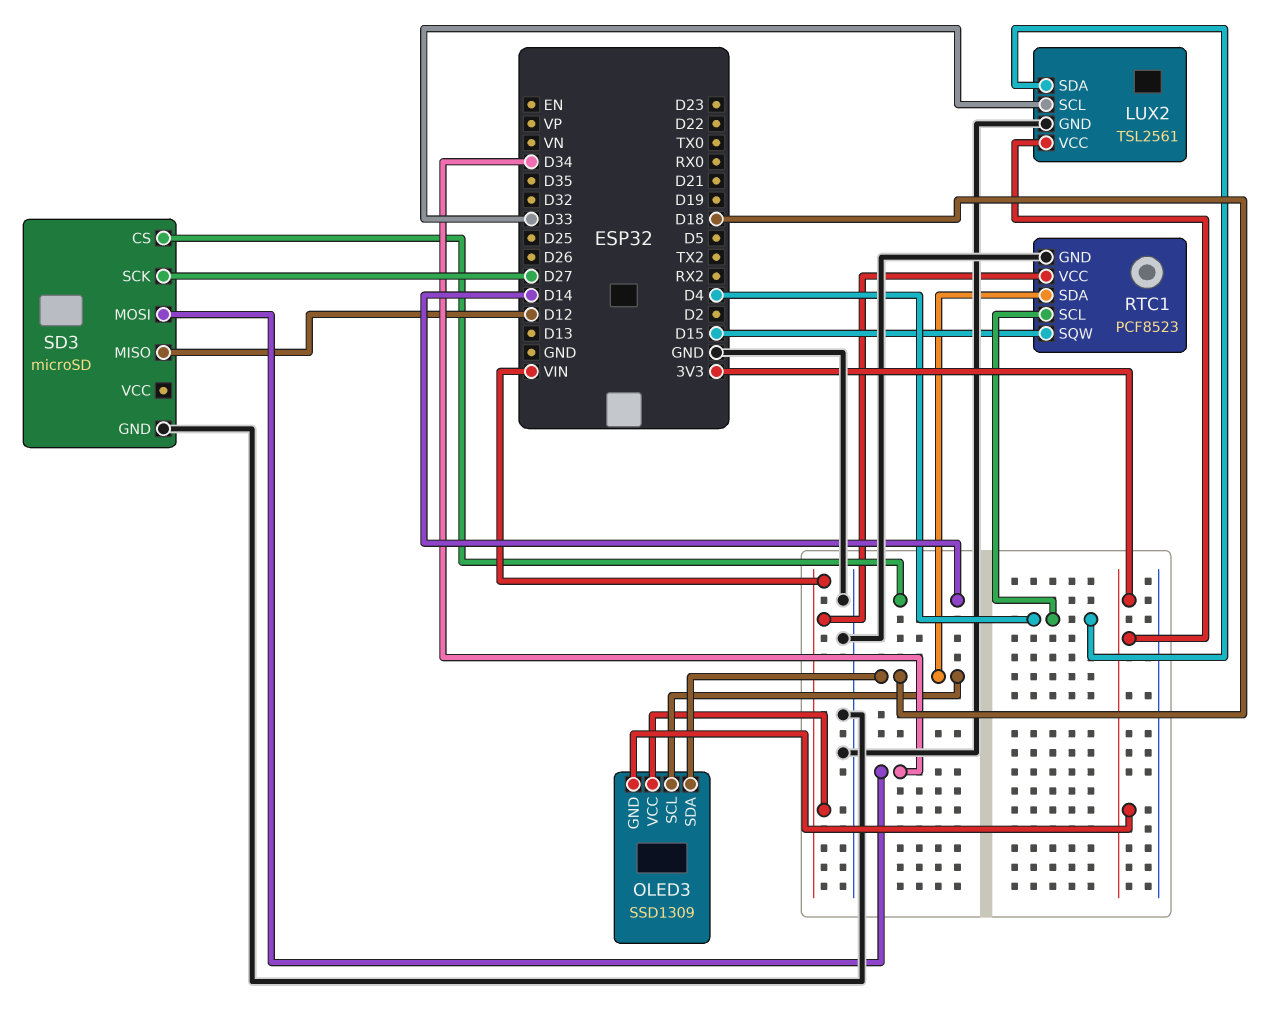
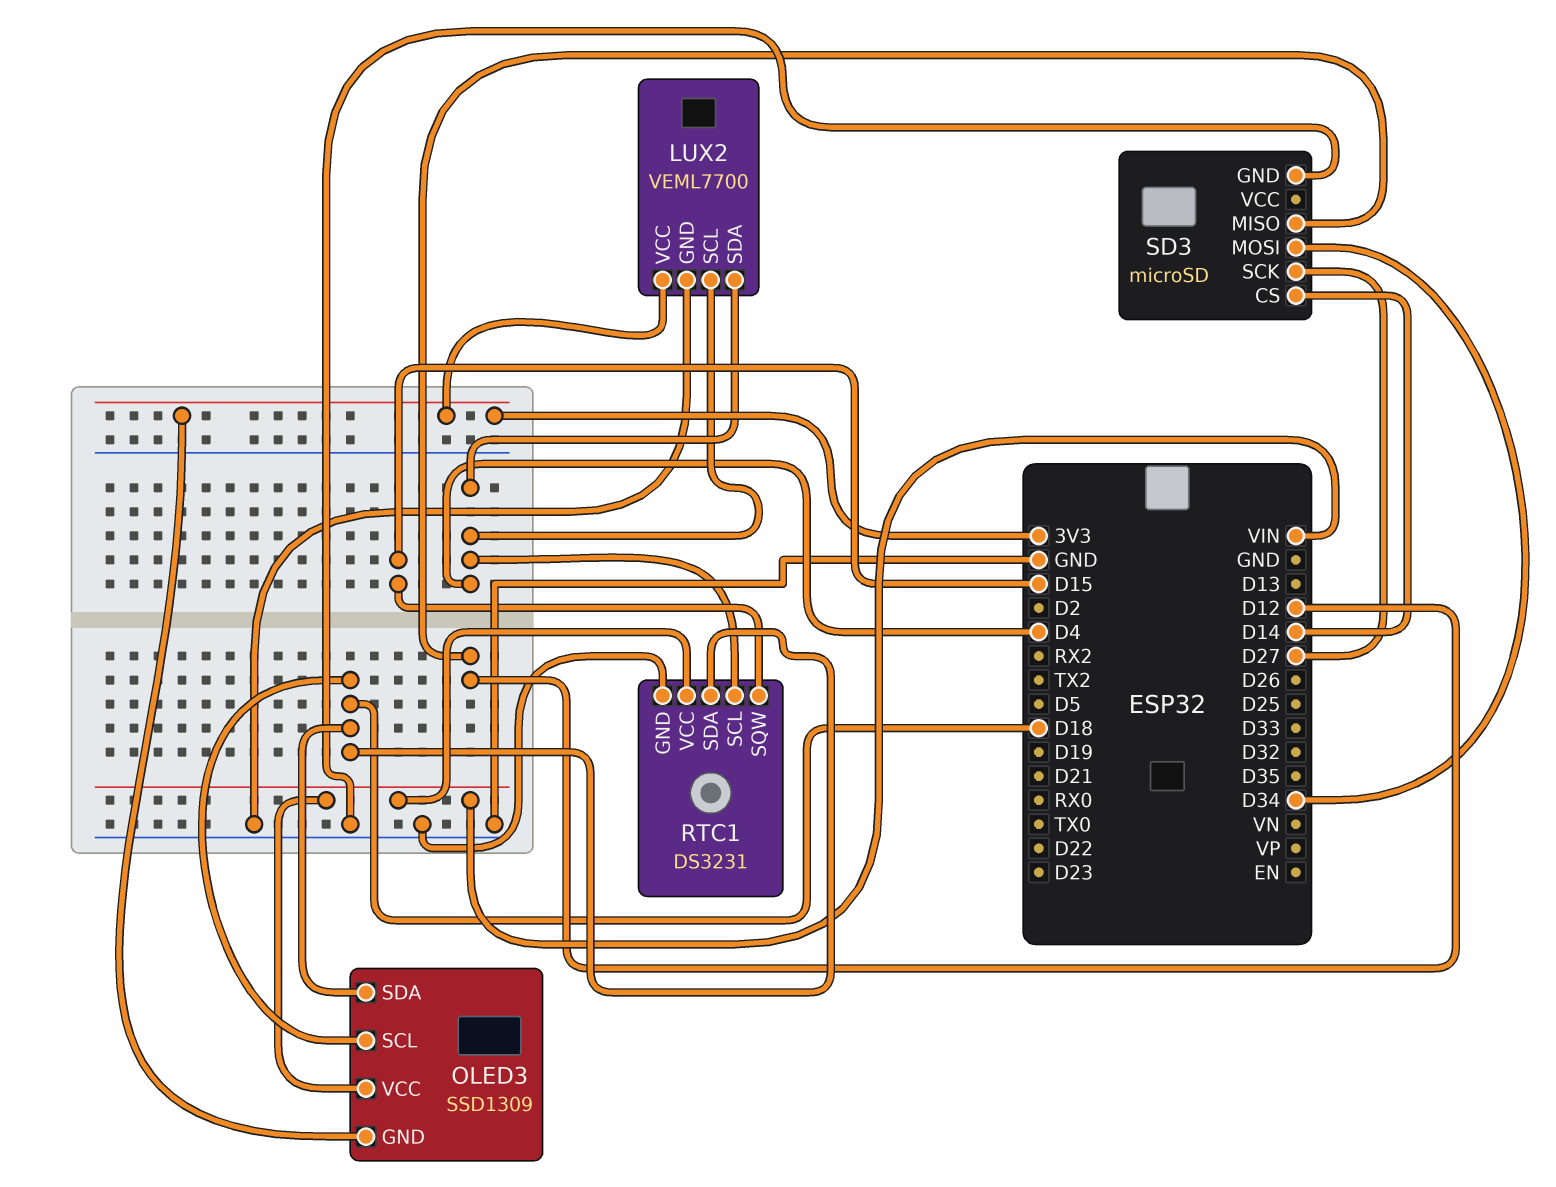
LUX2: TSL2561 -> VEML7700
LUX2 pin SCL: D33 -> D4
RTC1: PCF8523 -> DS3231

